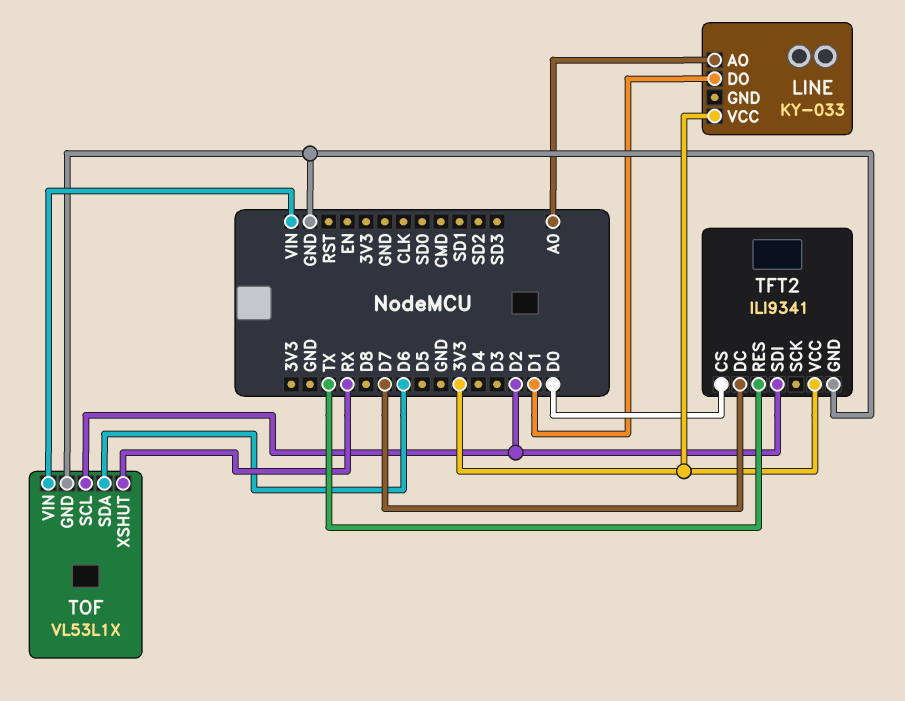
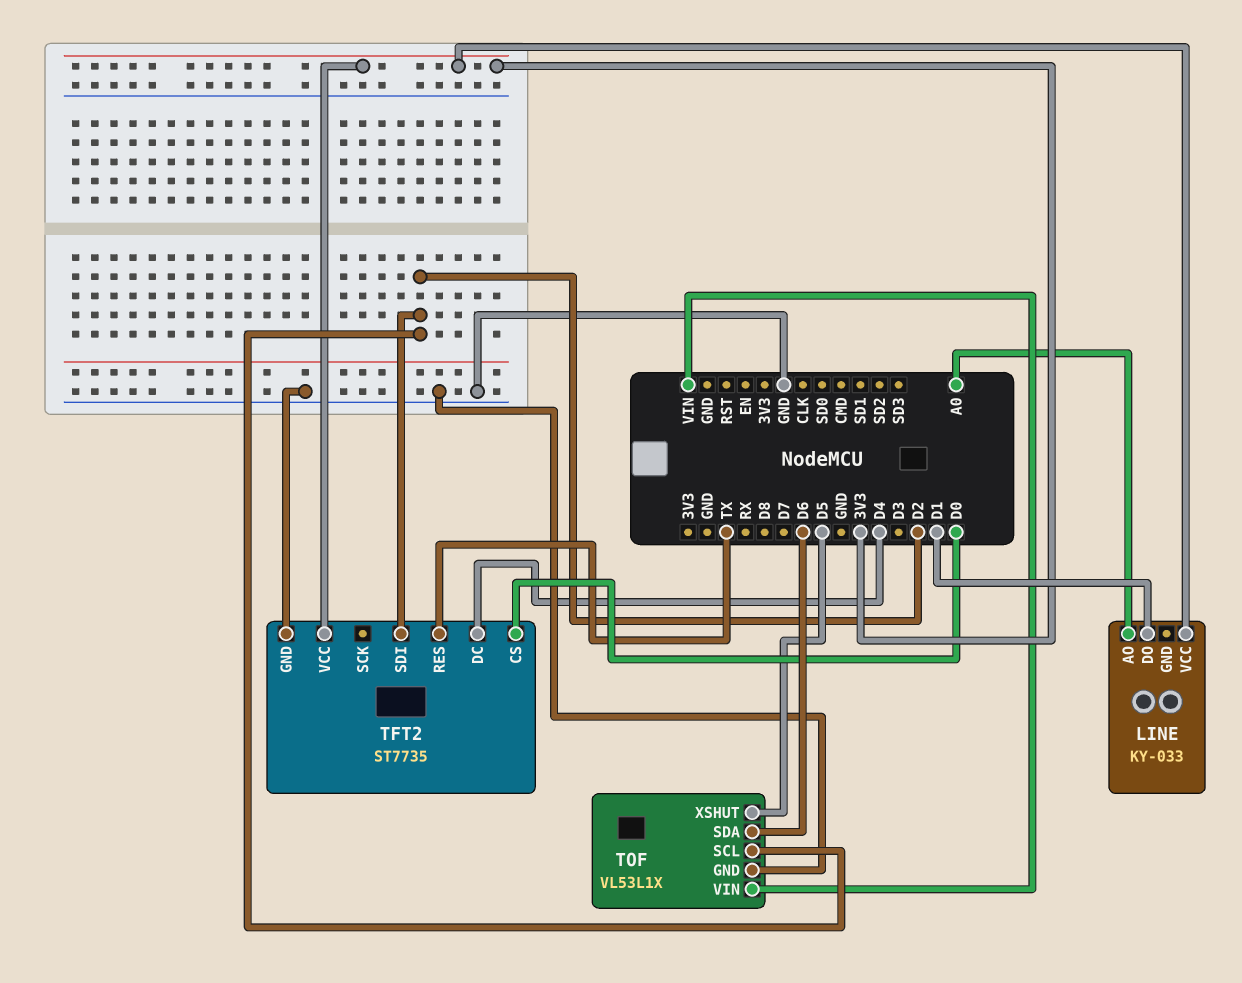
TFT2: ILI9341 -> ST7735
TFT2 pin DC: D7 -> D4
TOF pin XSHUT: RX -> D5

